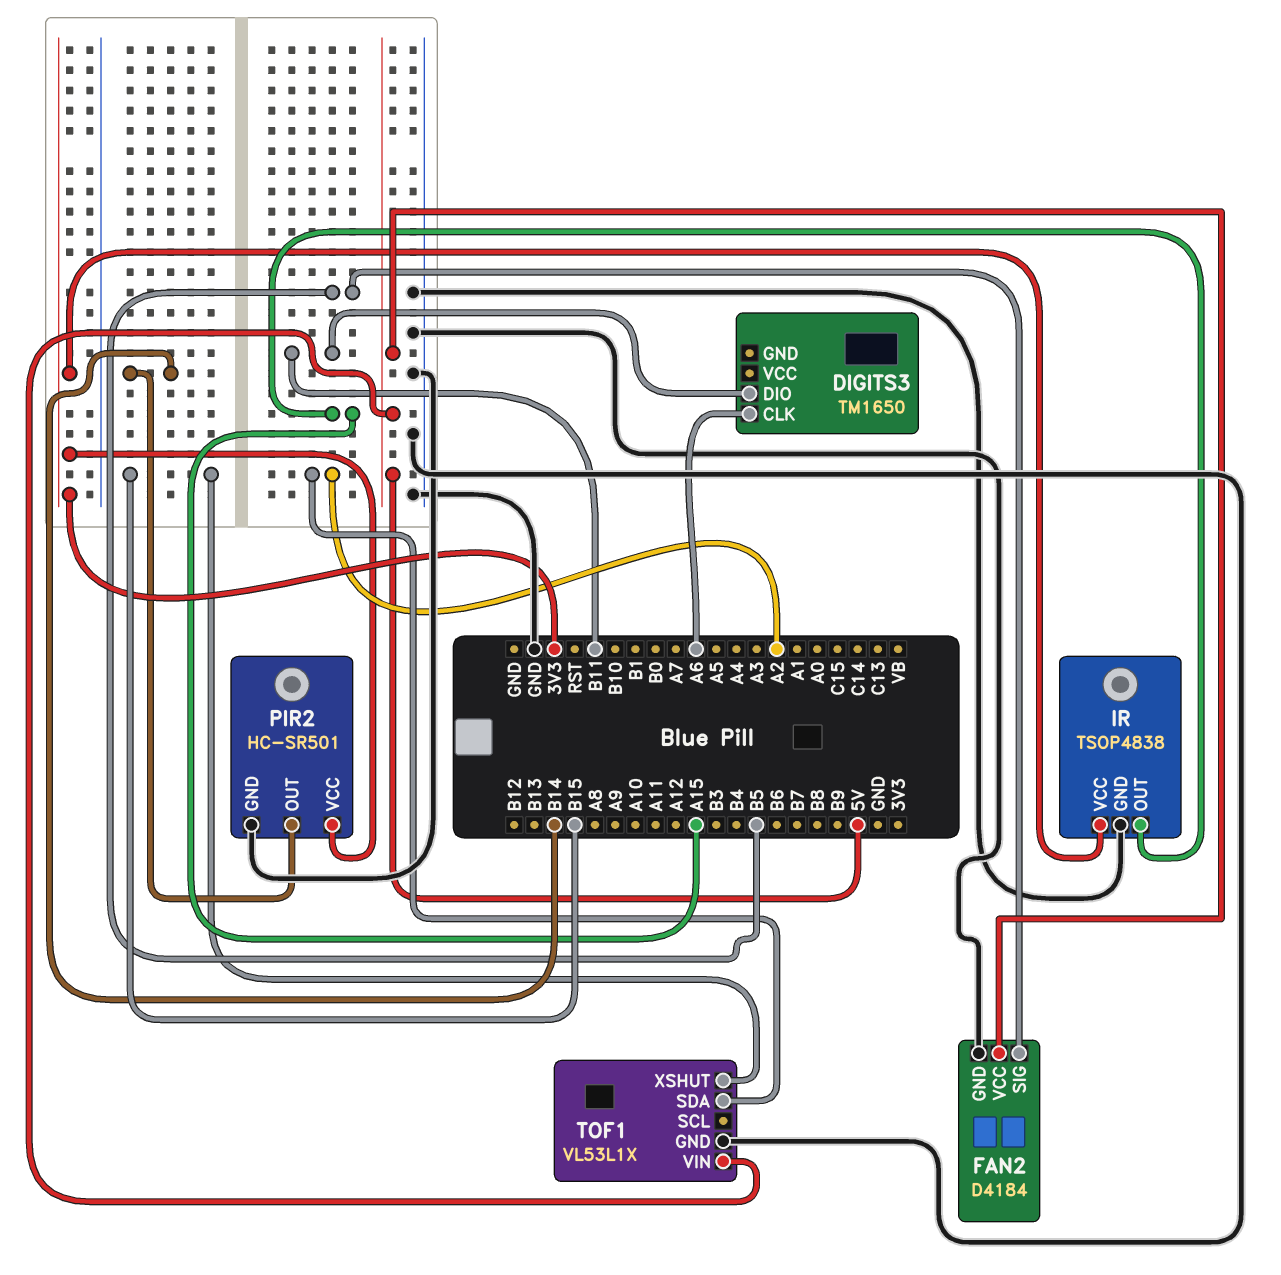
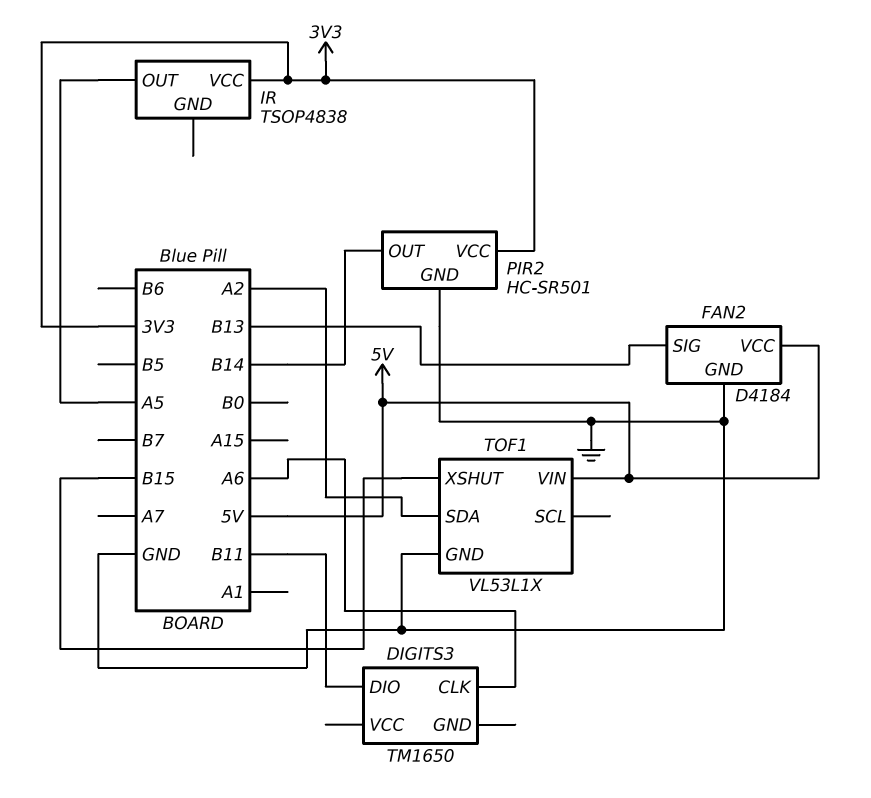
FAN2 pin SIG: B5 -> B13
IR pin GND: GND -> none
IR pin OUT: A15 -> A5

